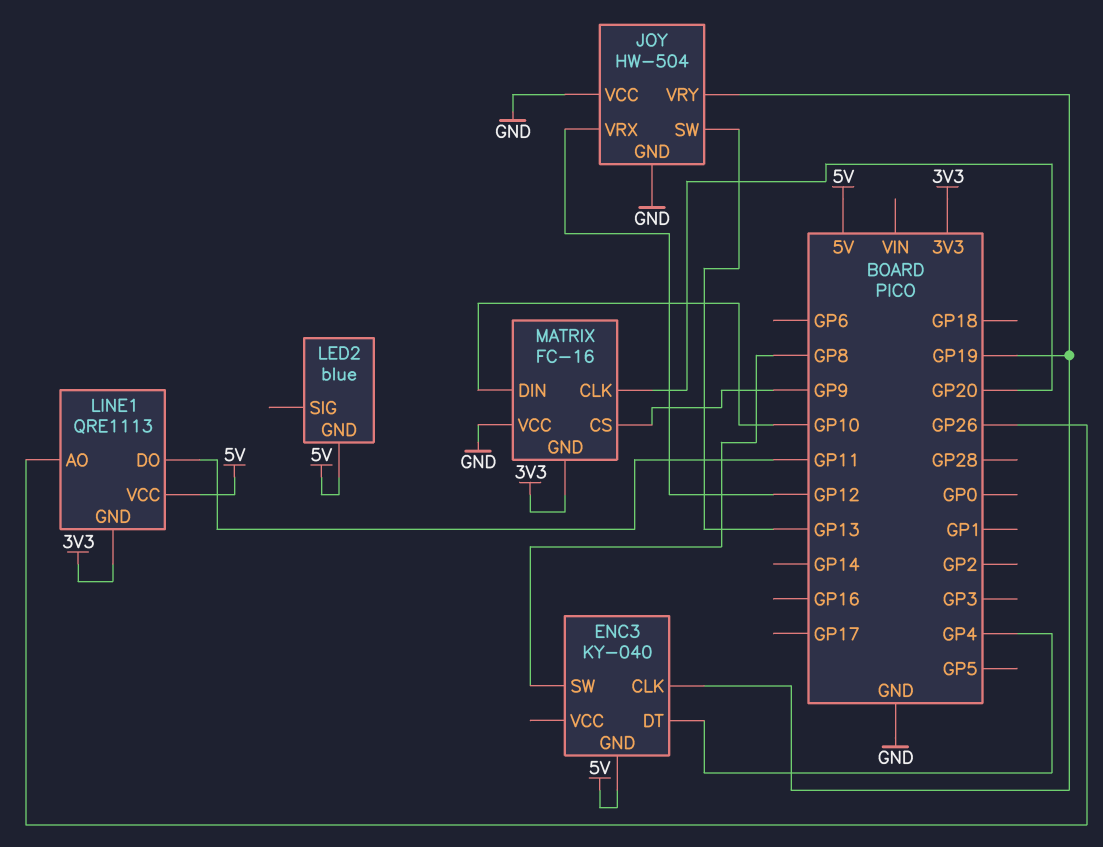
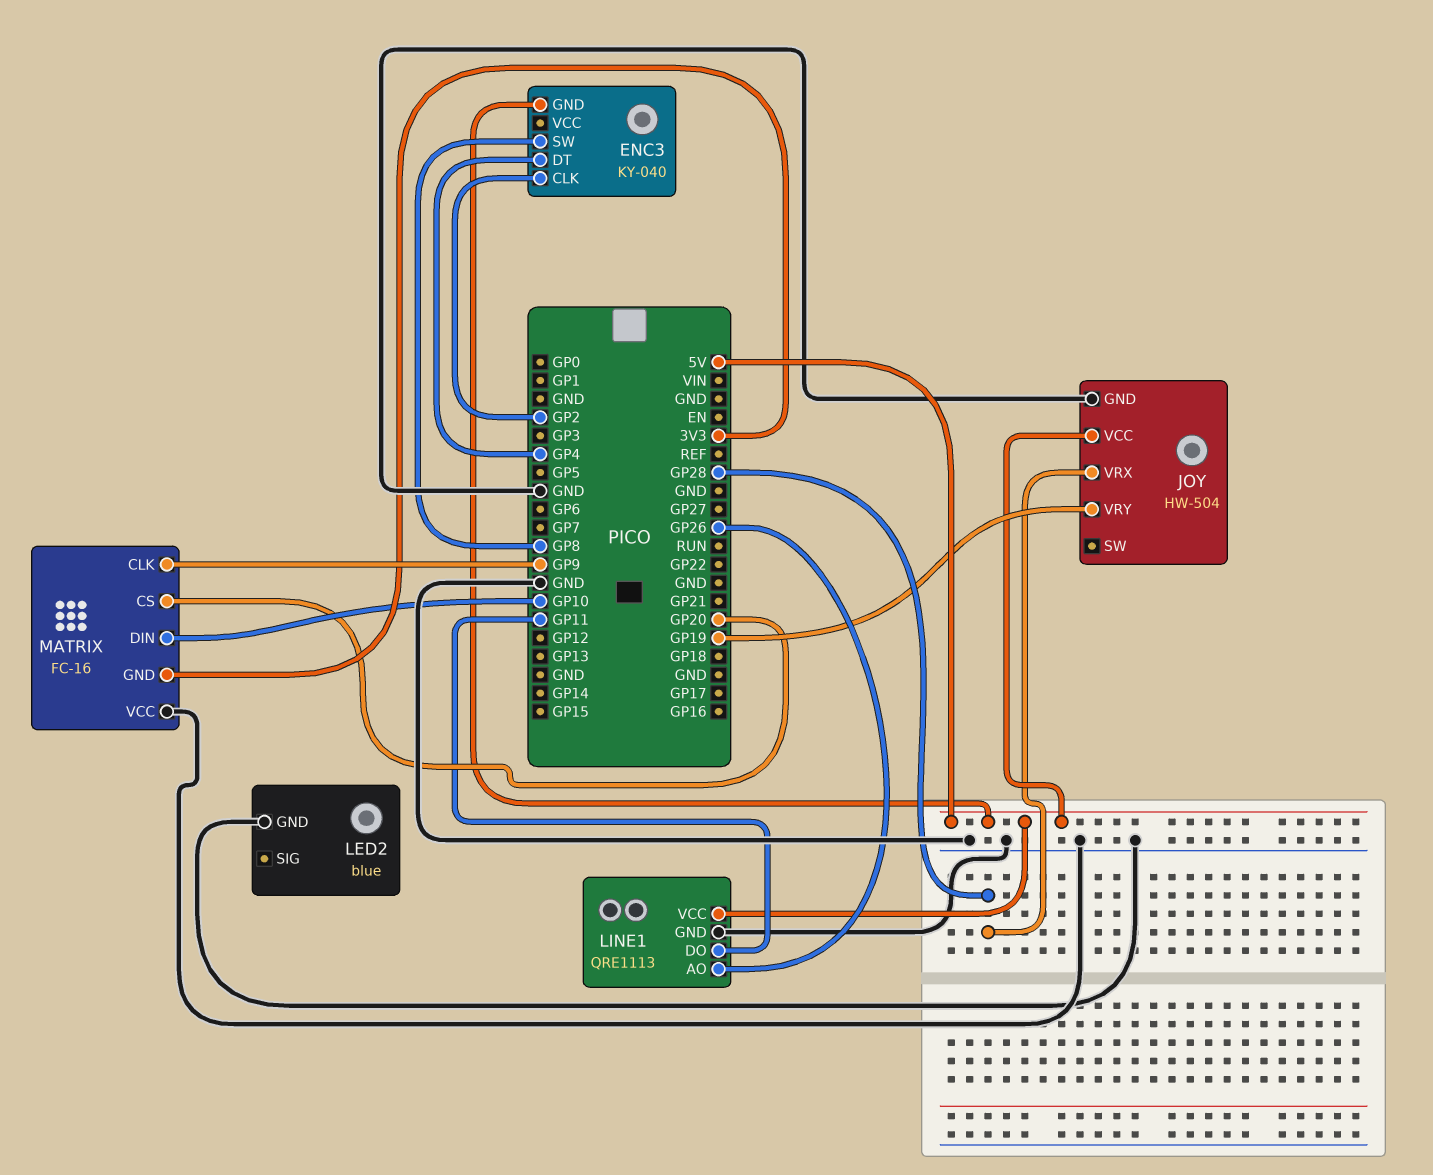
ENC3 pin CLK: GP19 -> GP2
JOY pin SW: GP13 -> none
JOY pin VCC: GND -> 5V
JOY pin VRX: GP12 -> GP28
LED2 pin GND: 5V -> GND
LINE1 pin GND: 3V3 -> GND
MATRIX pin CLK: GP20 -> GP9
MATRIX pin CS: GP9 -> GP20

